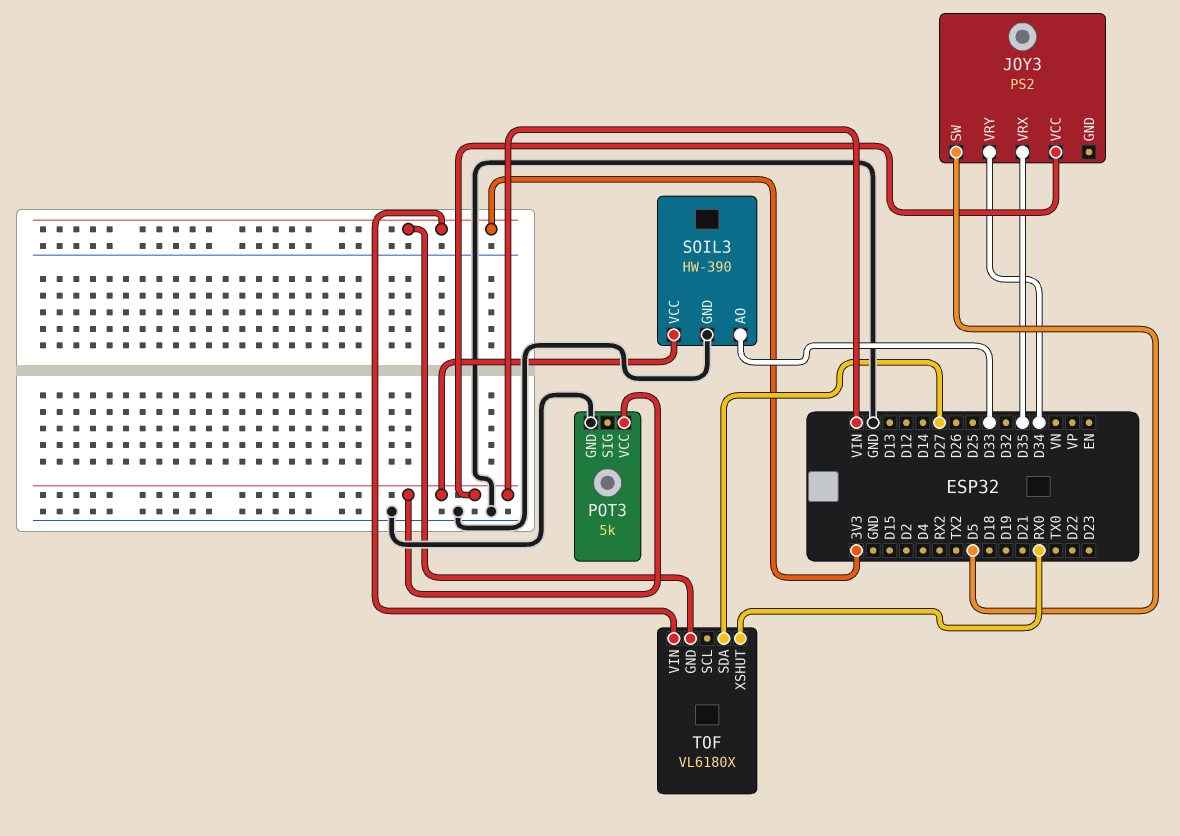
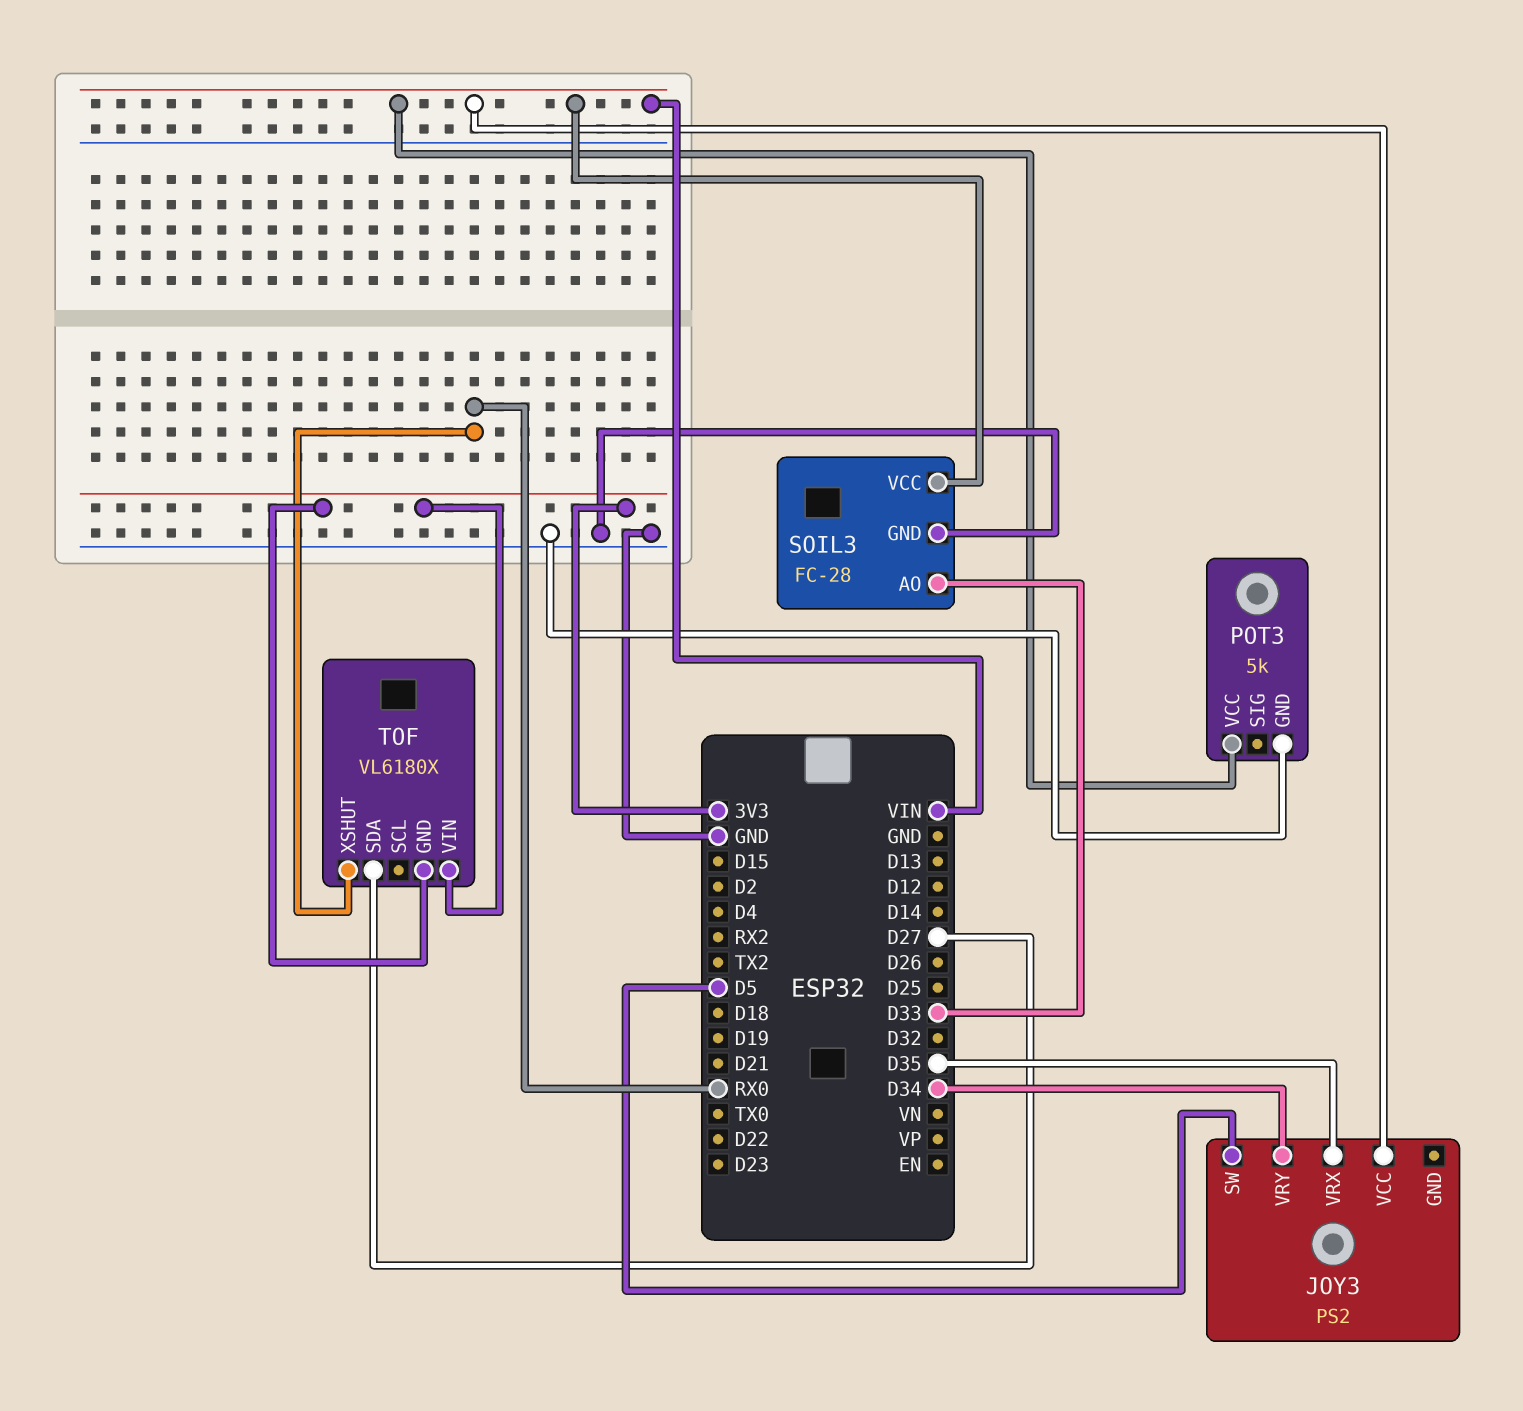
SOIL3: HW-390 -> FC-28

